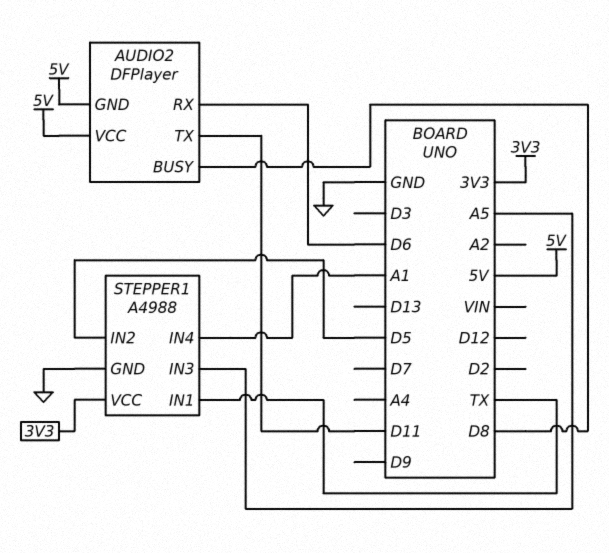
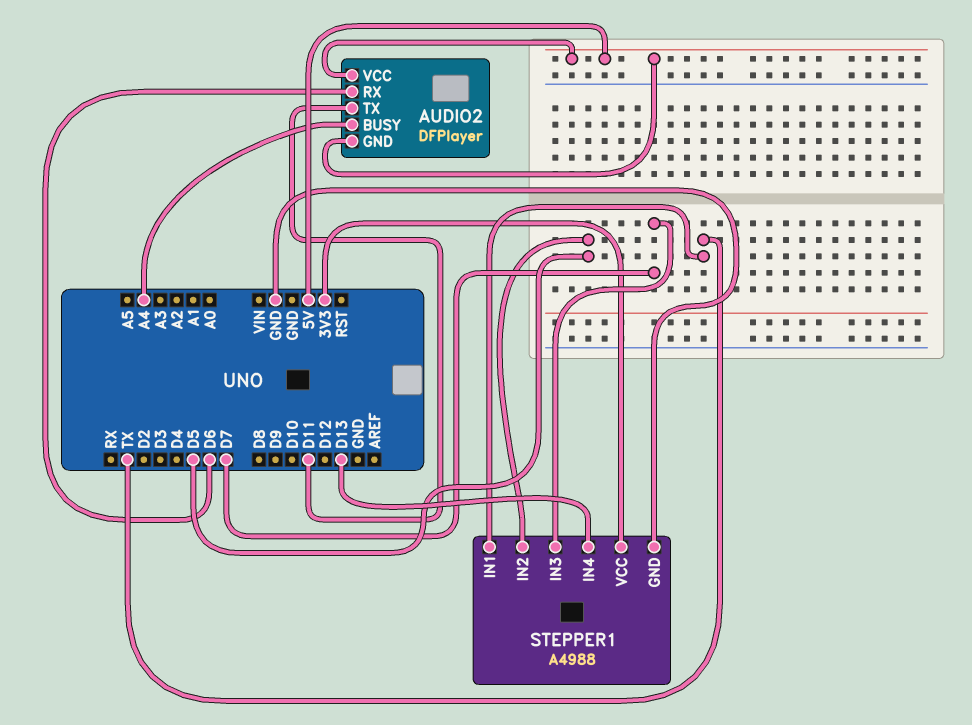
AUDIO2 pin BUSY: D8 -> A4
STEPPER1 pin IN3: A5 -> D7
STEPPER1 pin IN4: A1 -> D13

